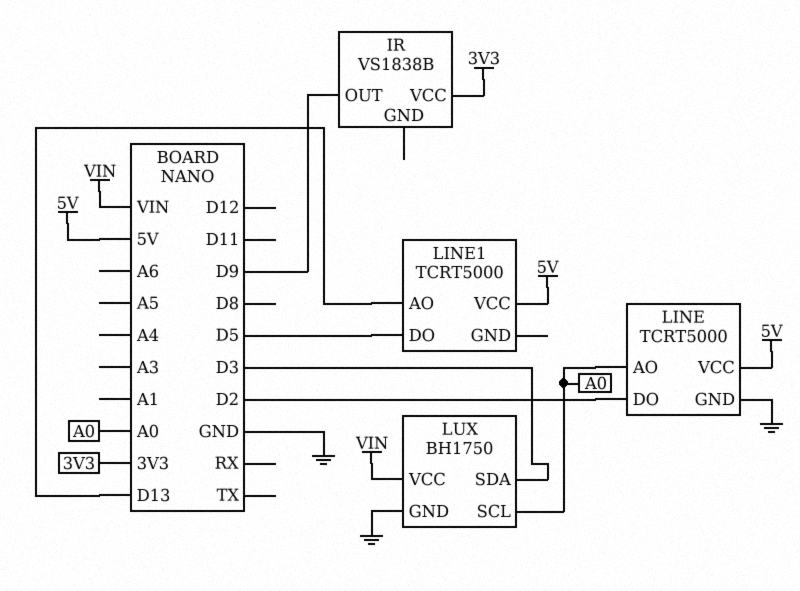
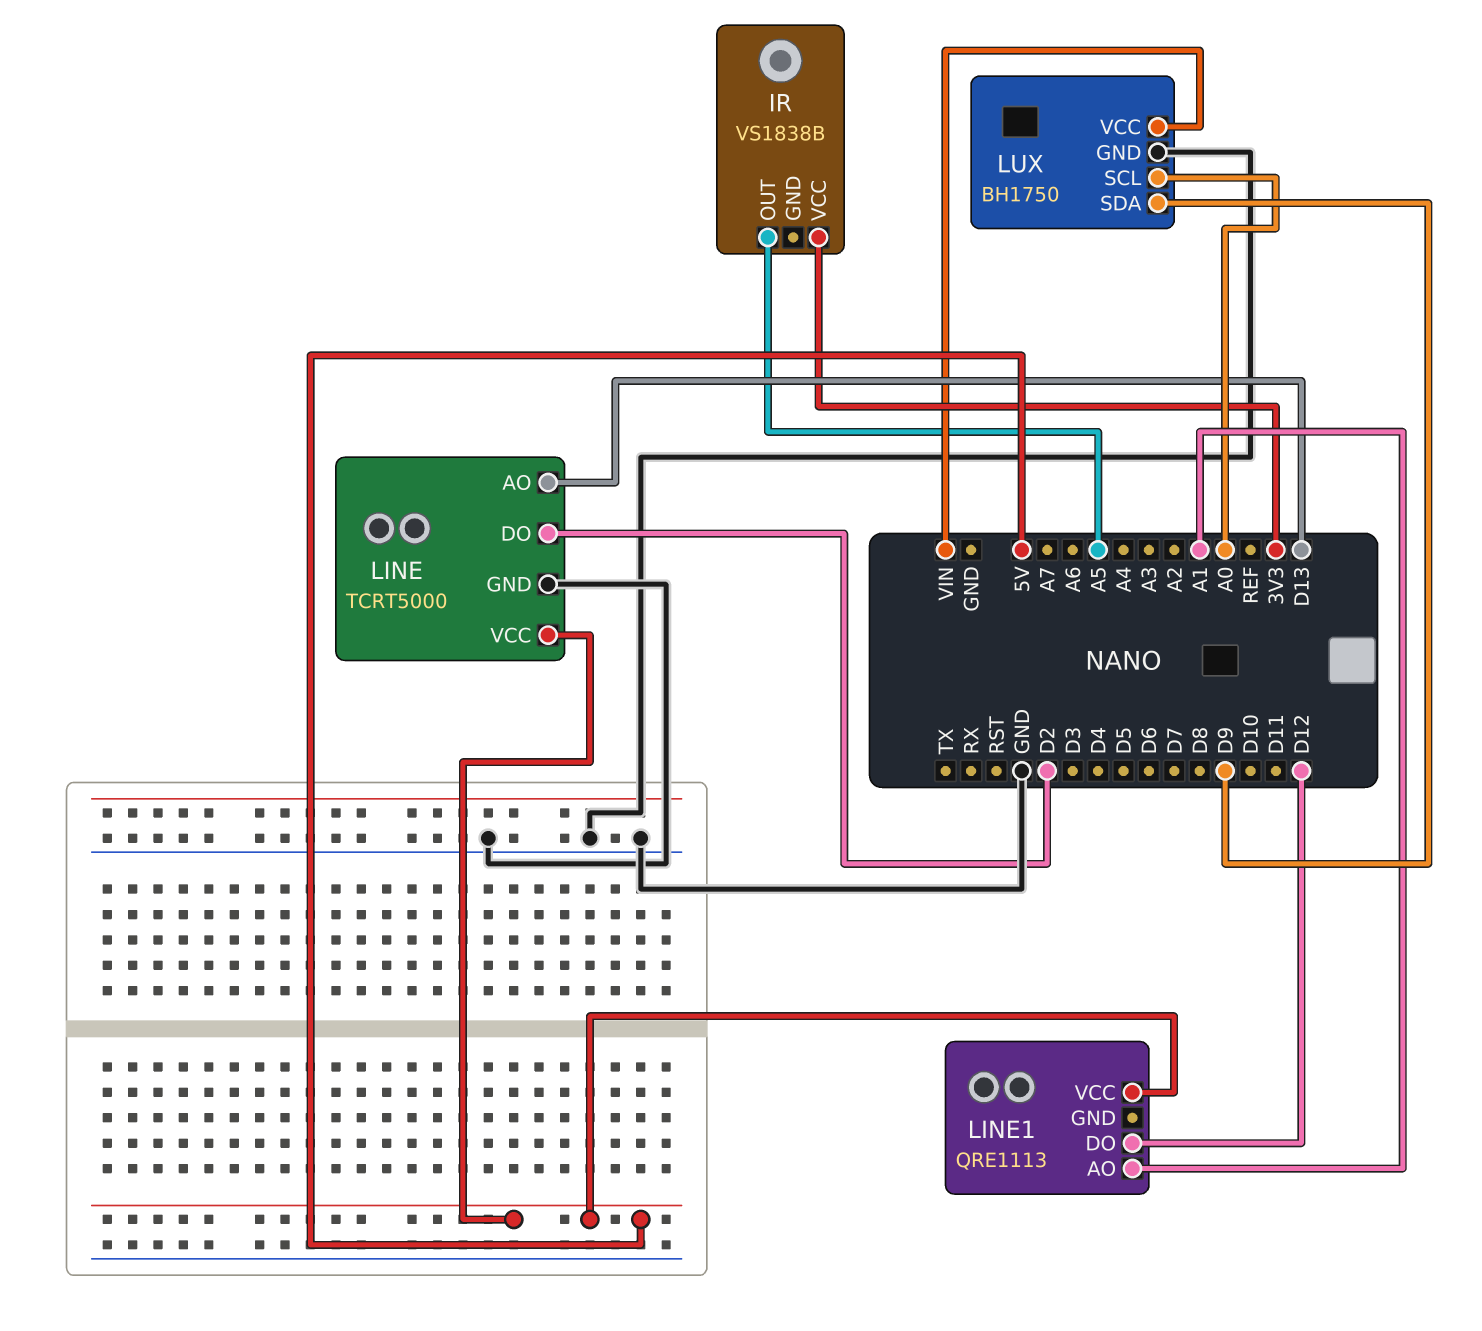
IR pin OUT: D9 -> A5
LINE pin AO: A0 -> D13
LINE1: TCRT5000 -> QRE1113
LINE1 pin AO: D13 -> A1
LINE1 pin DO: D5 -> D12
LUX pin SDA: D3 -> D9

